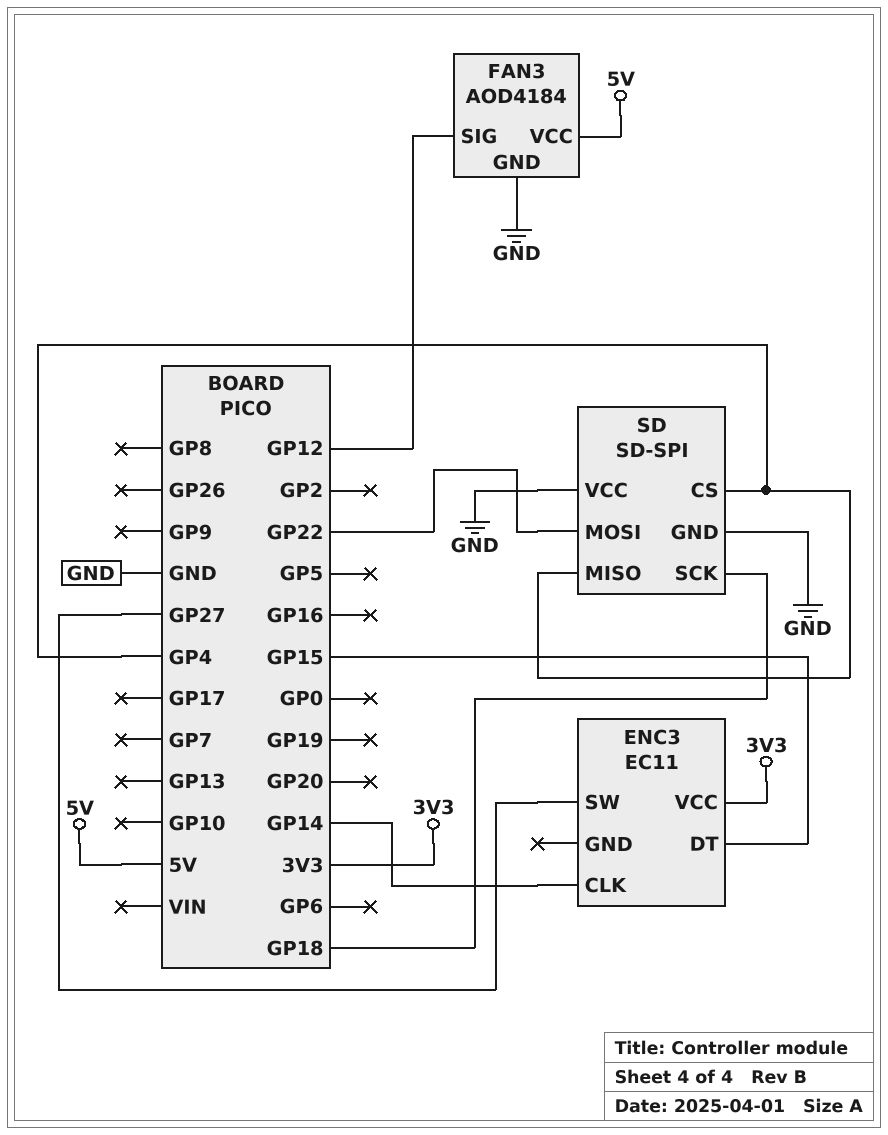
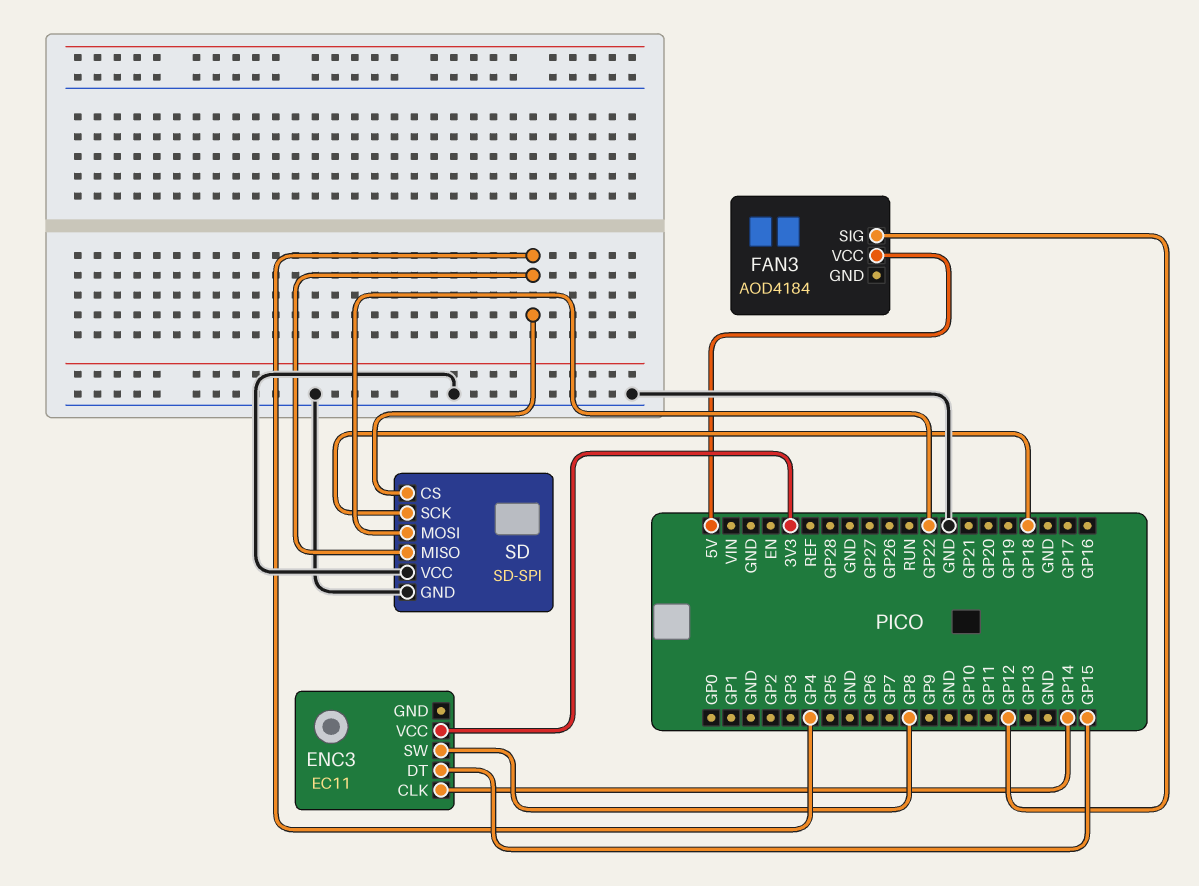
ENC3 pin SW: GP27 -> GP8
FAN3 pin GND: GND -> none

